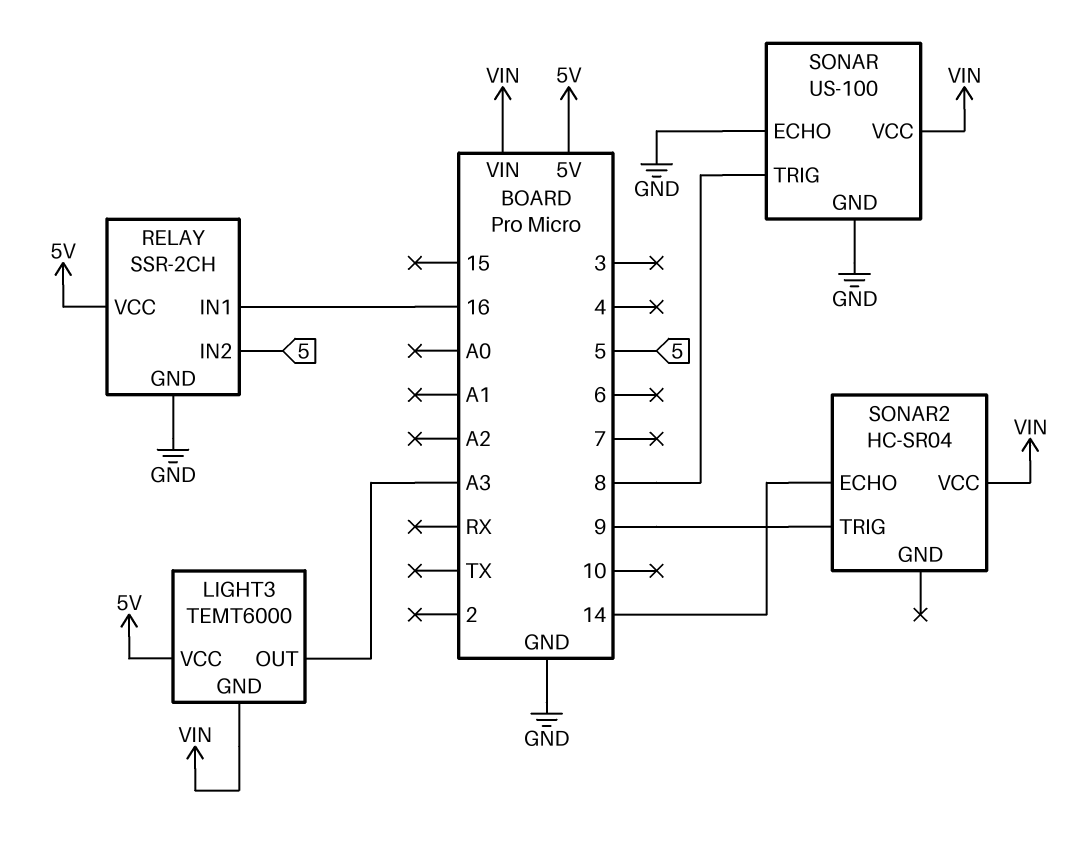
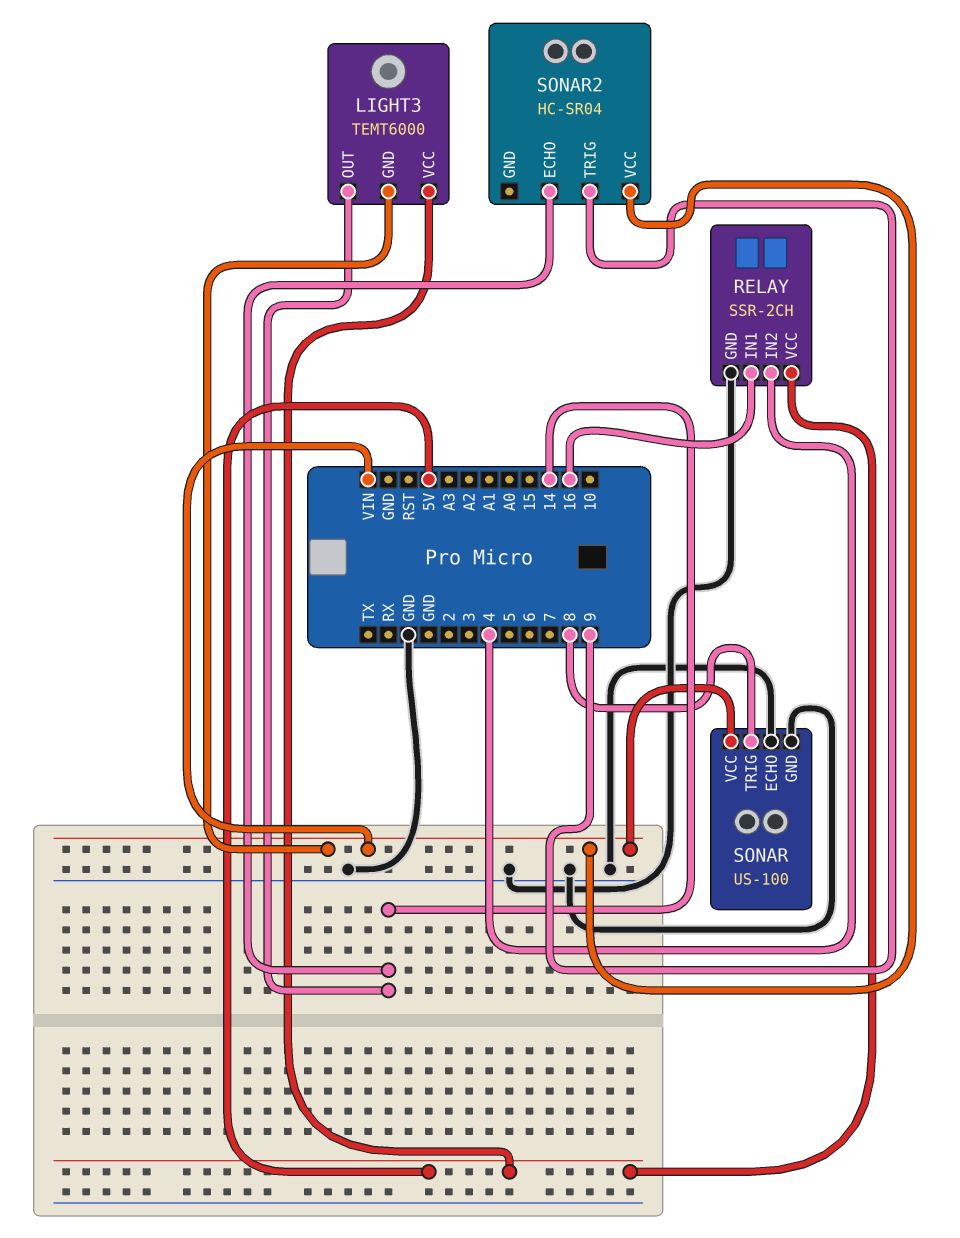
LIGHT3 pin OUT: A3 -> 14
RELAY pin IN2: 5 -> 4

